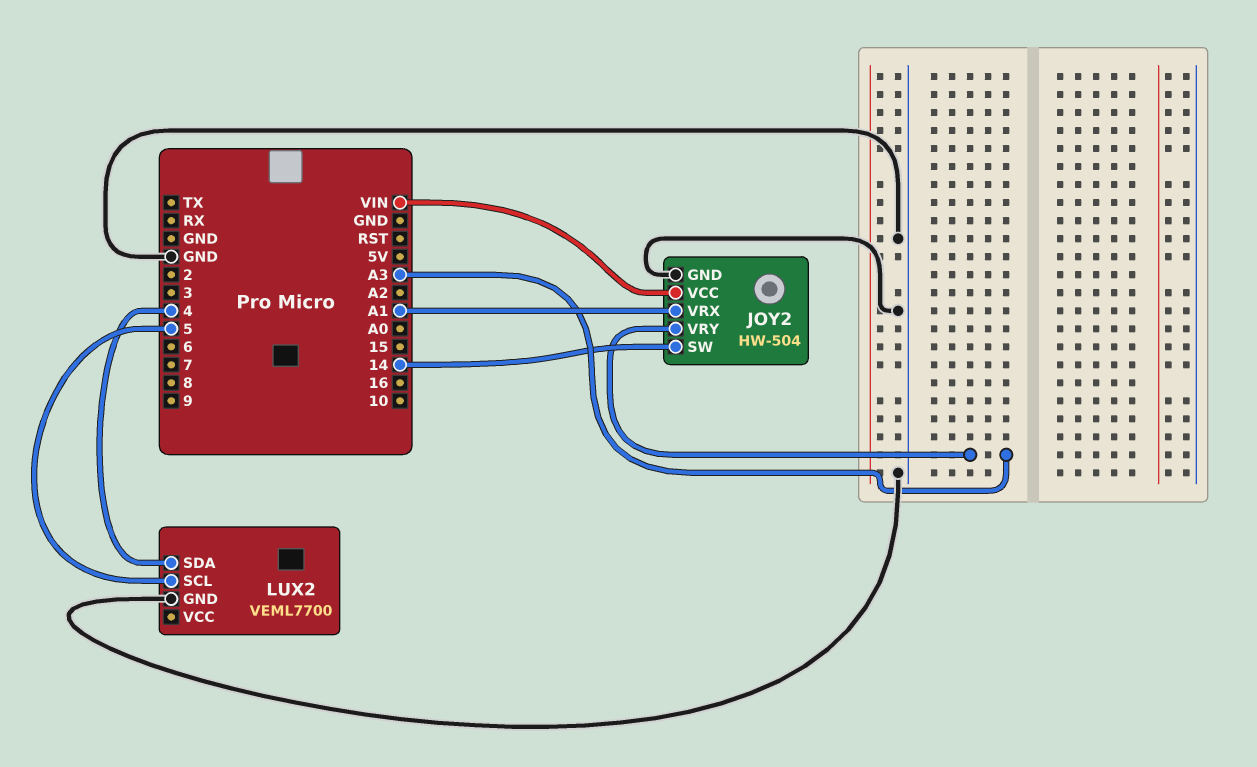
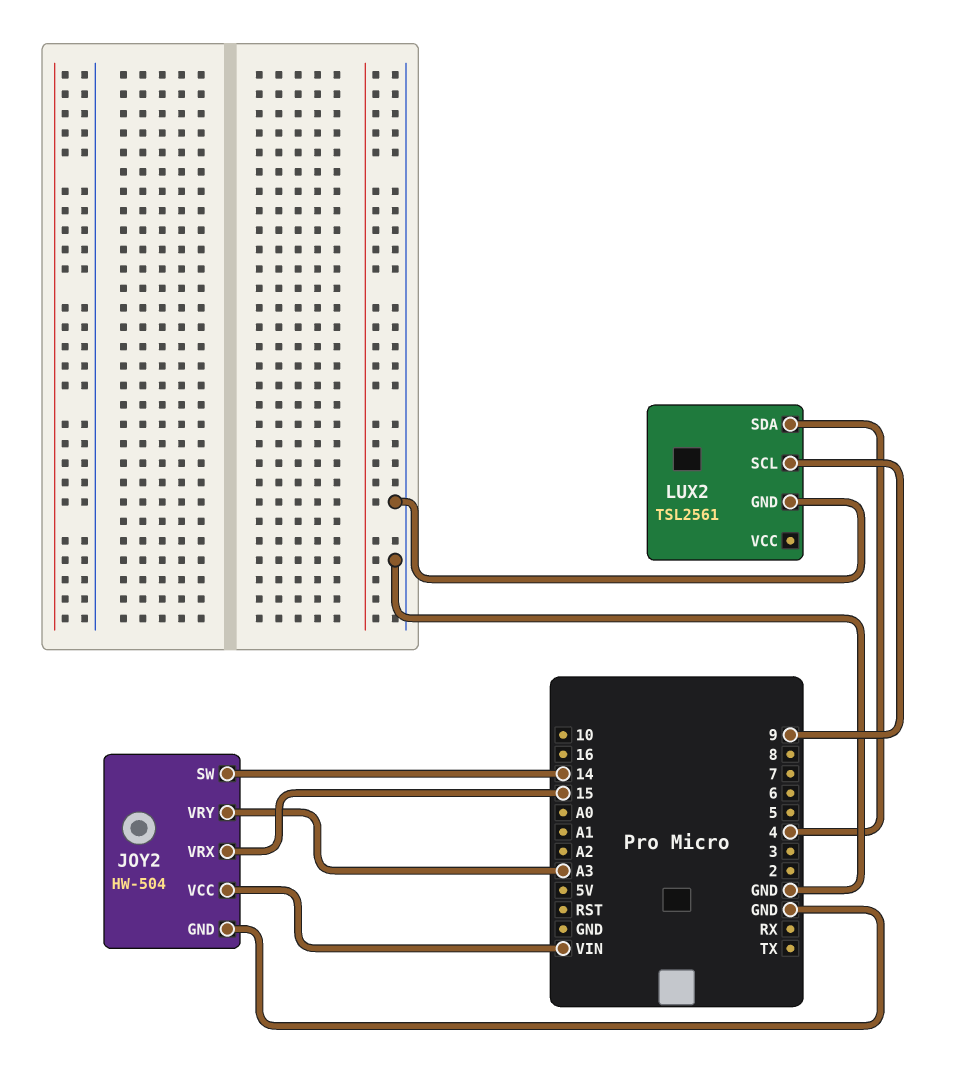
JOY2 pin VRX: A1 -> 15
LUX2: VEML7700 -> TSL2561
LUX2 pin SCL: 5 -> 9

